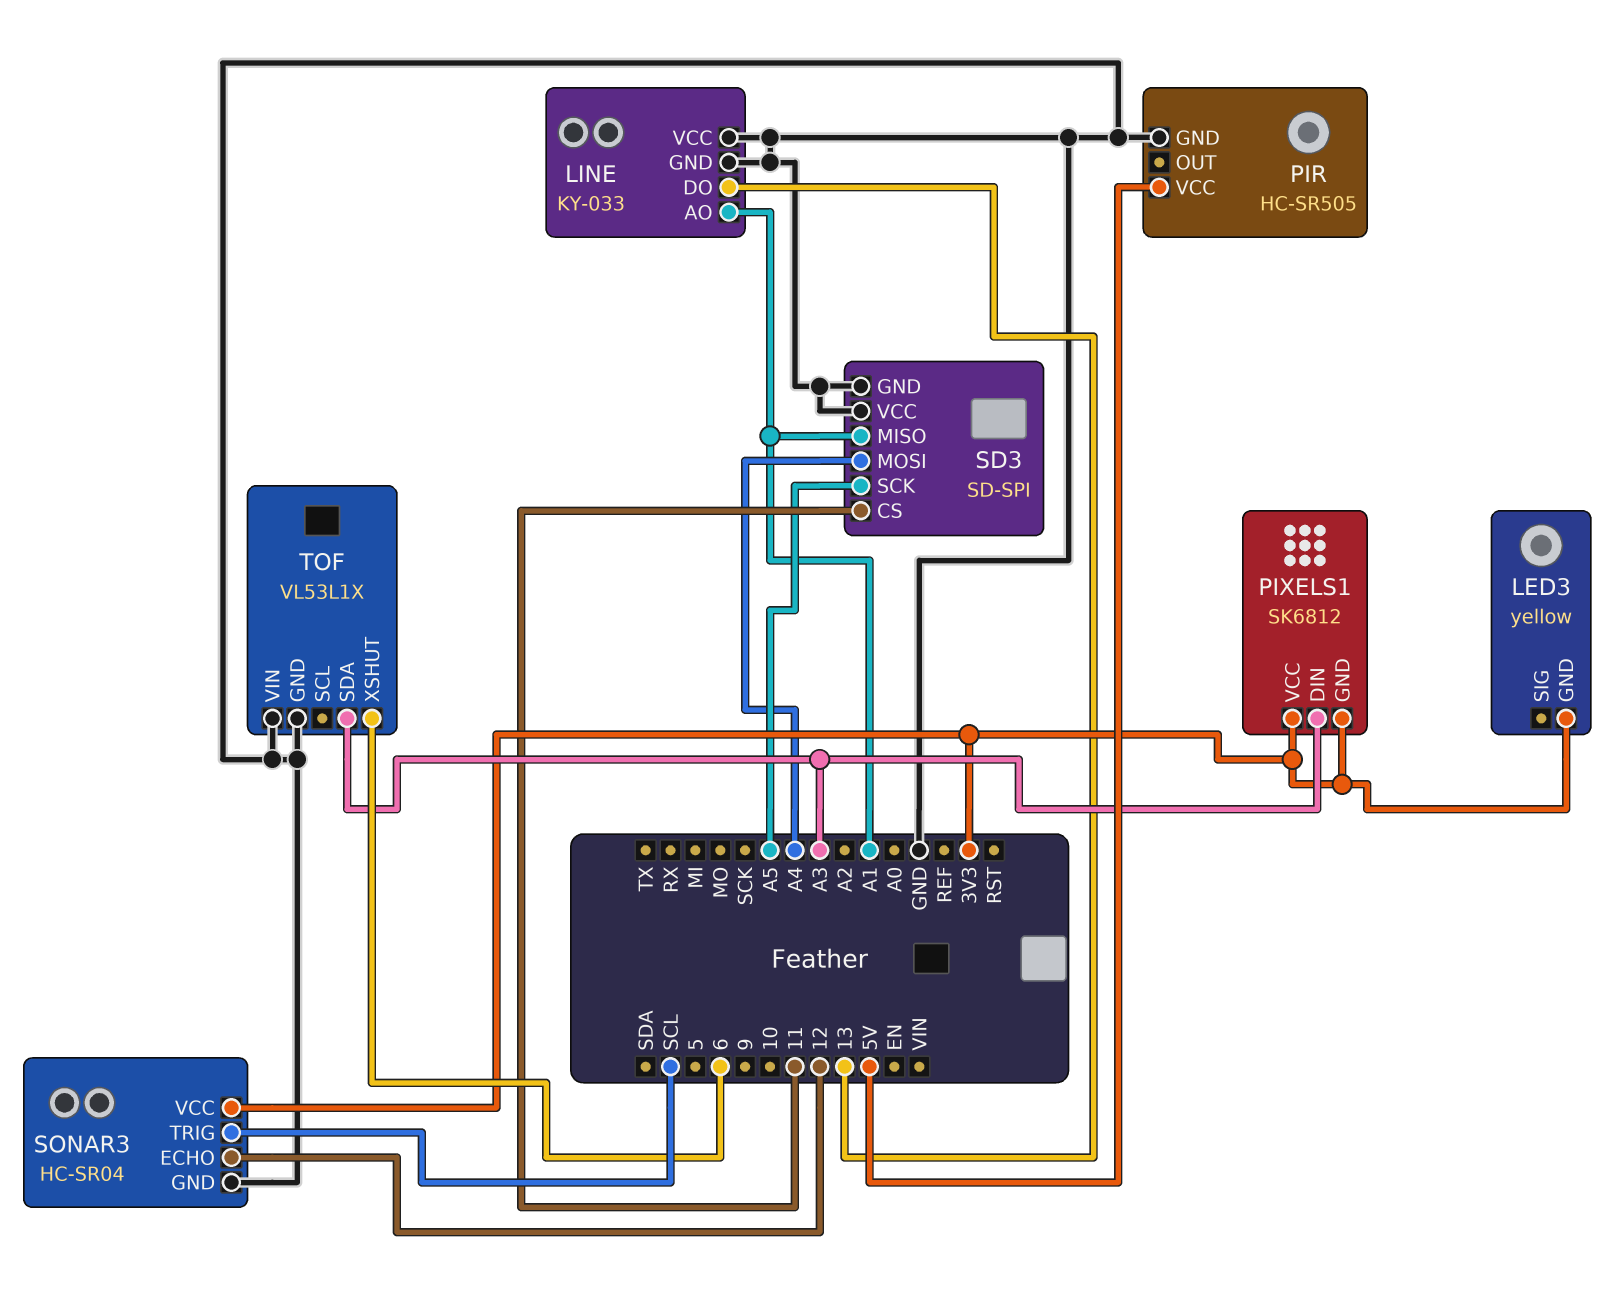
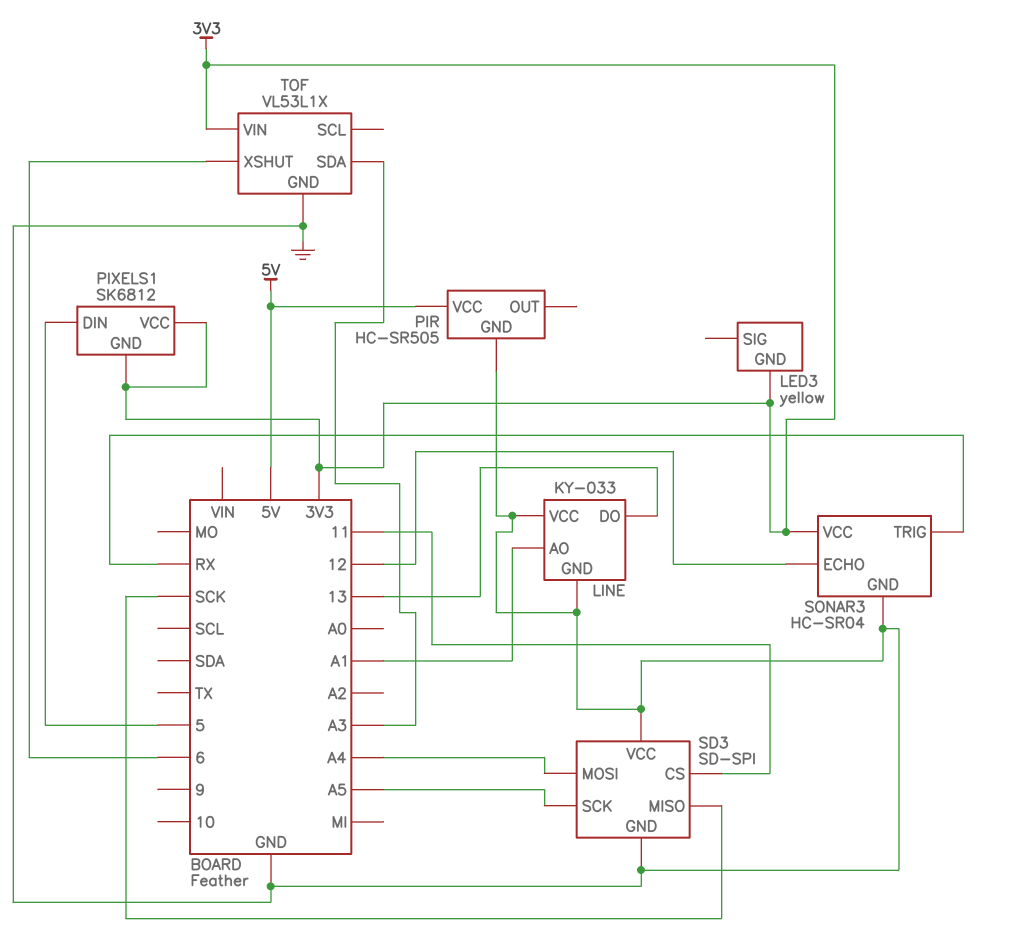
PIXELS1 pin DIN: A3 -> 5
SD3 pin MISO: A1 -> SCK
SONAR3 pin TRIG: SCL -> RX
TOF pin VIN: GND -> 3V3

